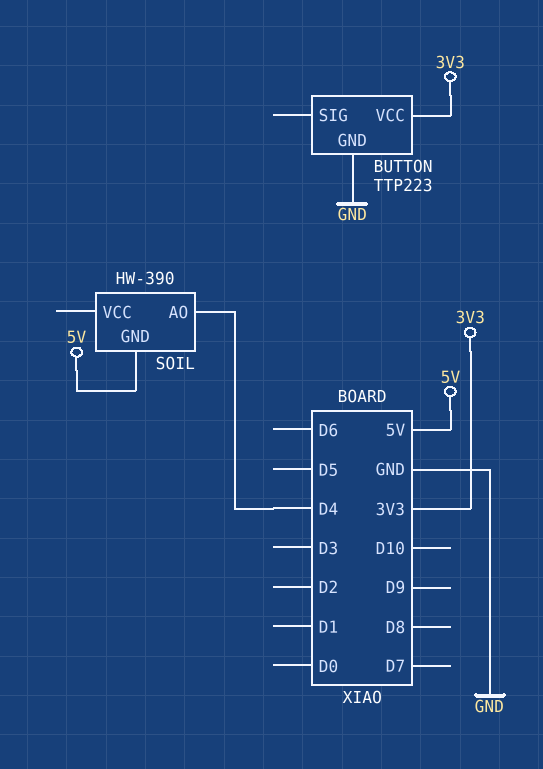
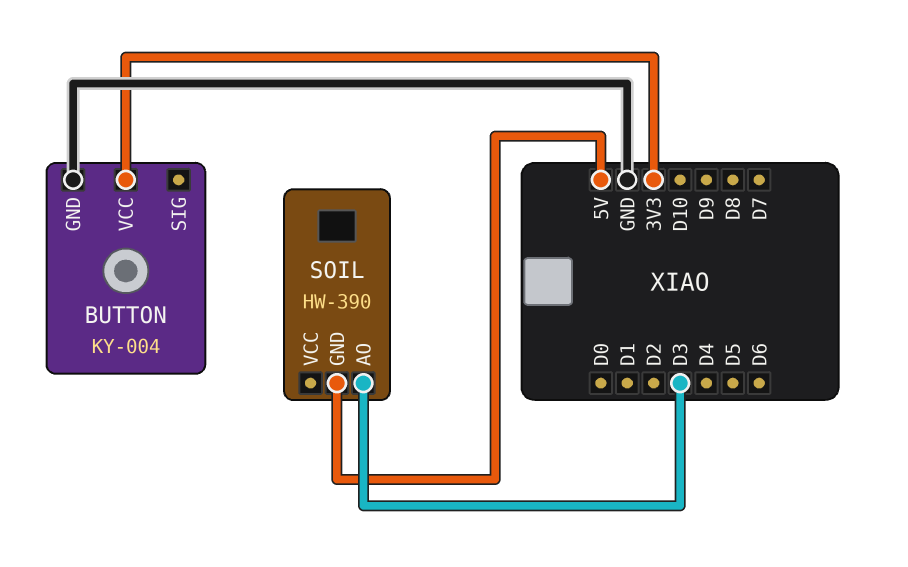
BUTTON: TTP223 -> KY-004
SOIL pin AO: D4 -> D3

